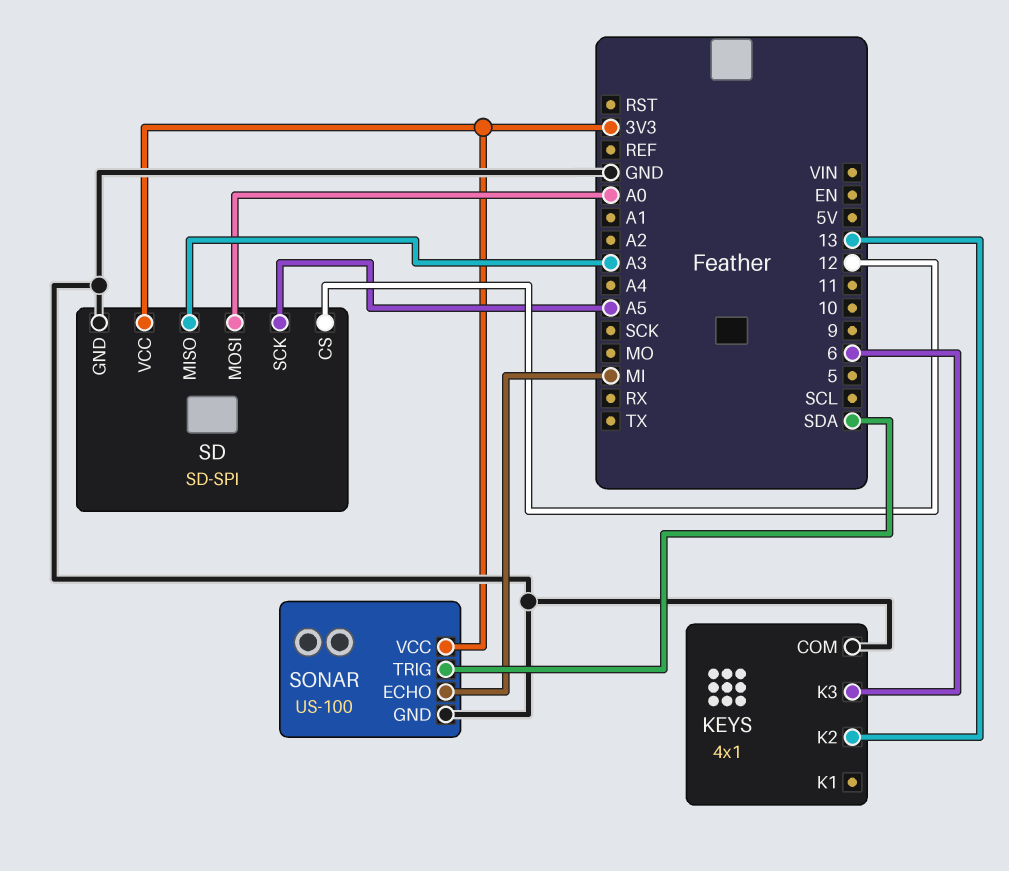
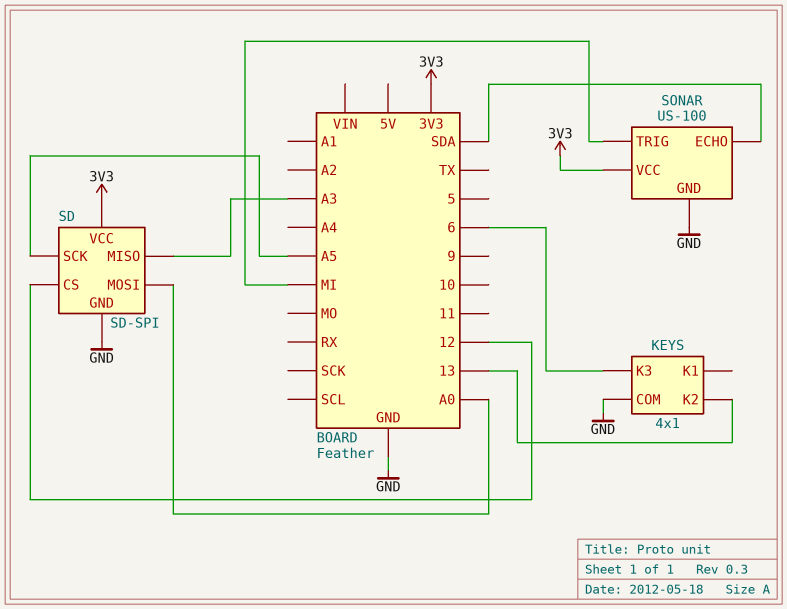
SONAR pin ECHO: MI -> SDA
SONAR pin TRIG: SDA -> MI

